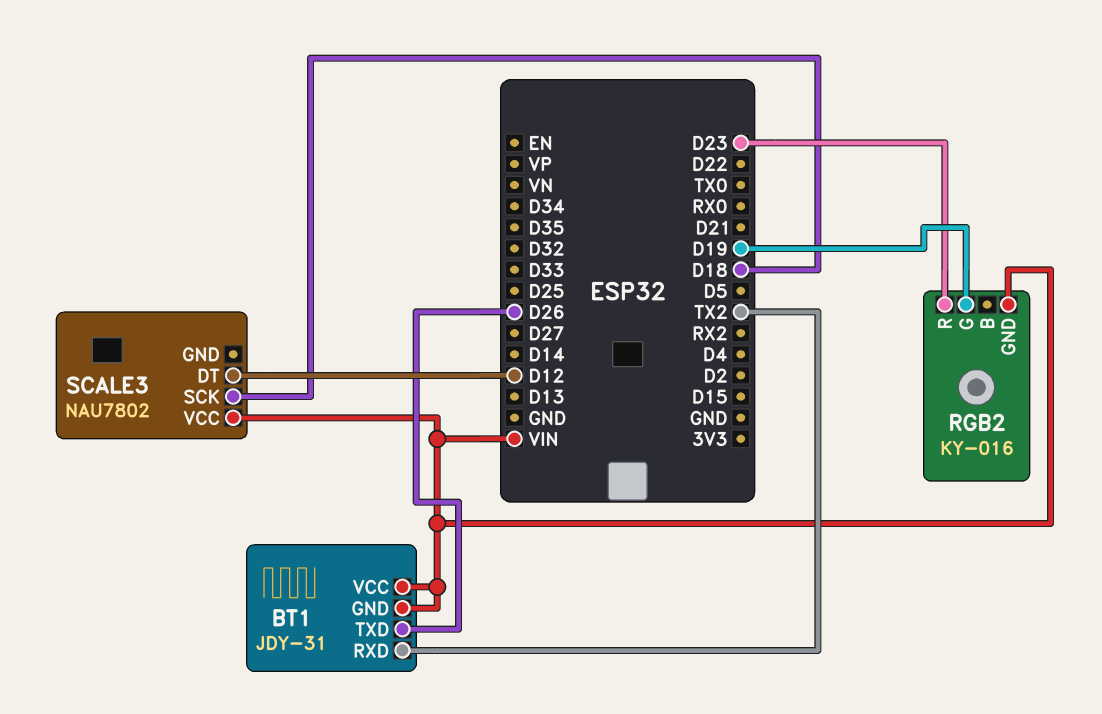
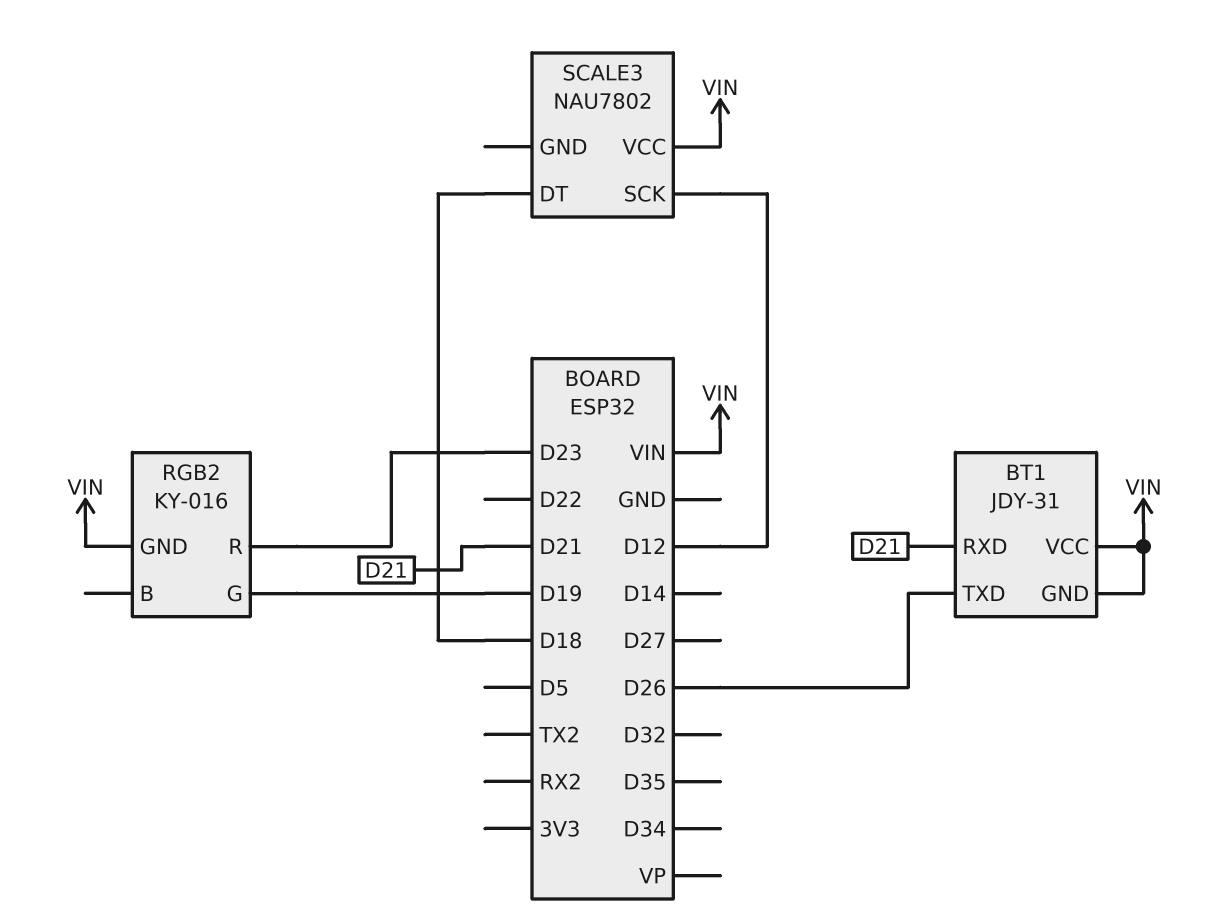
BT1 pin RXD: TX2 -> D21
SCALE3 pin DT: D12 -> D18
SCALE3 pin SCK: D18 -> D12

